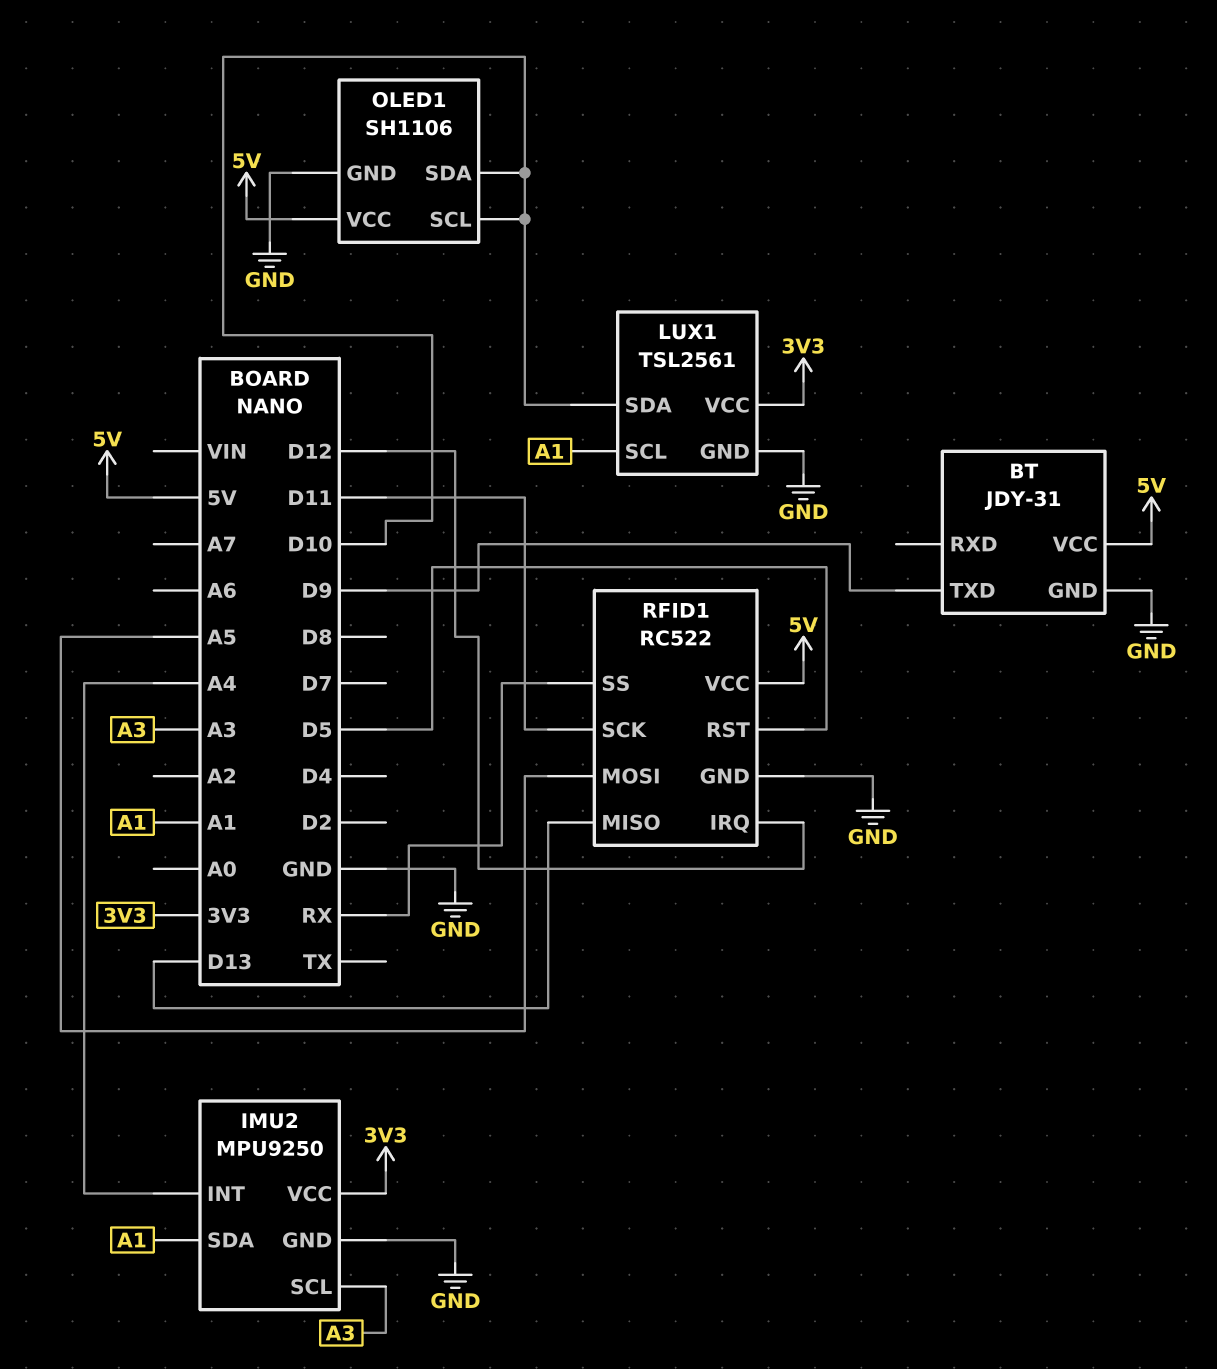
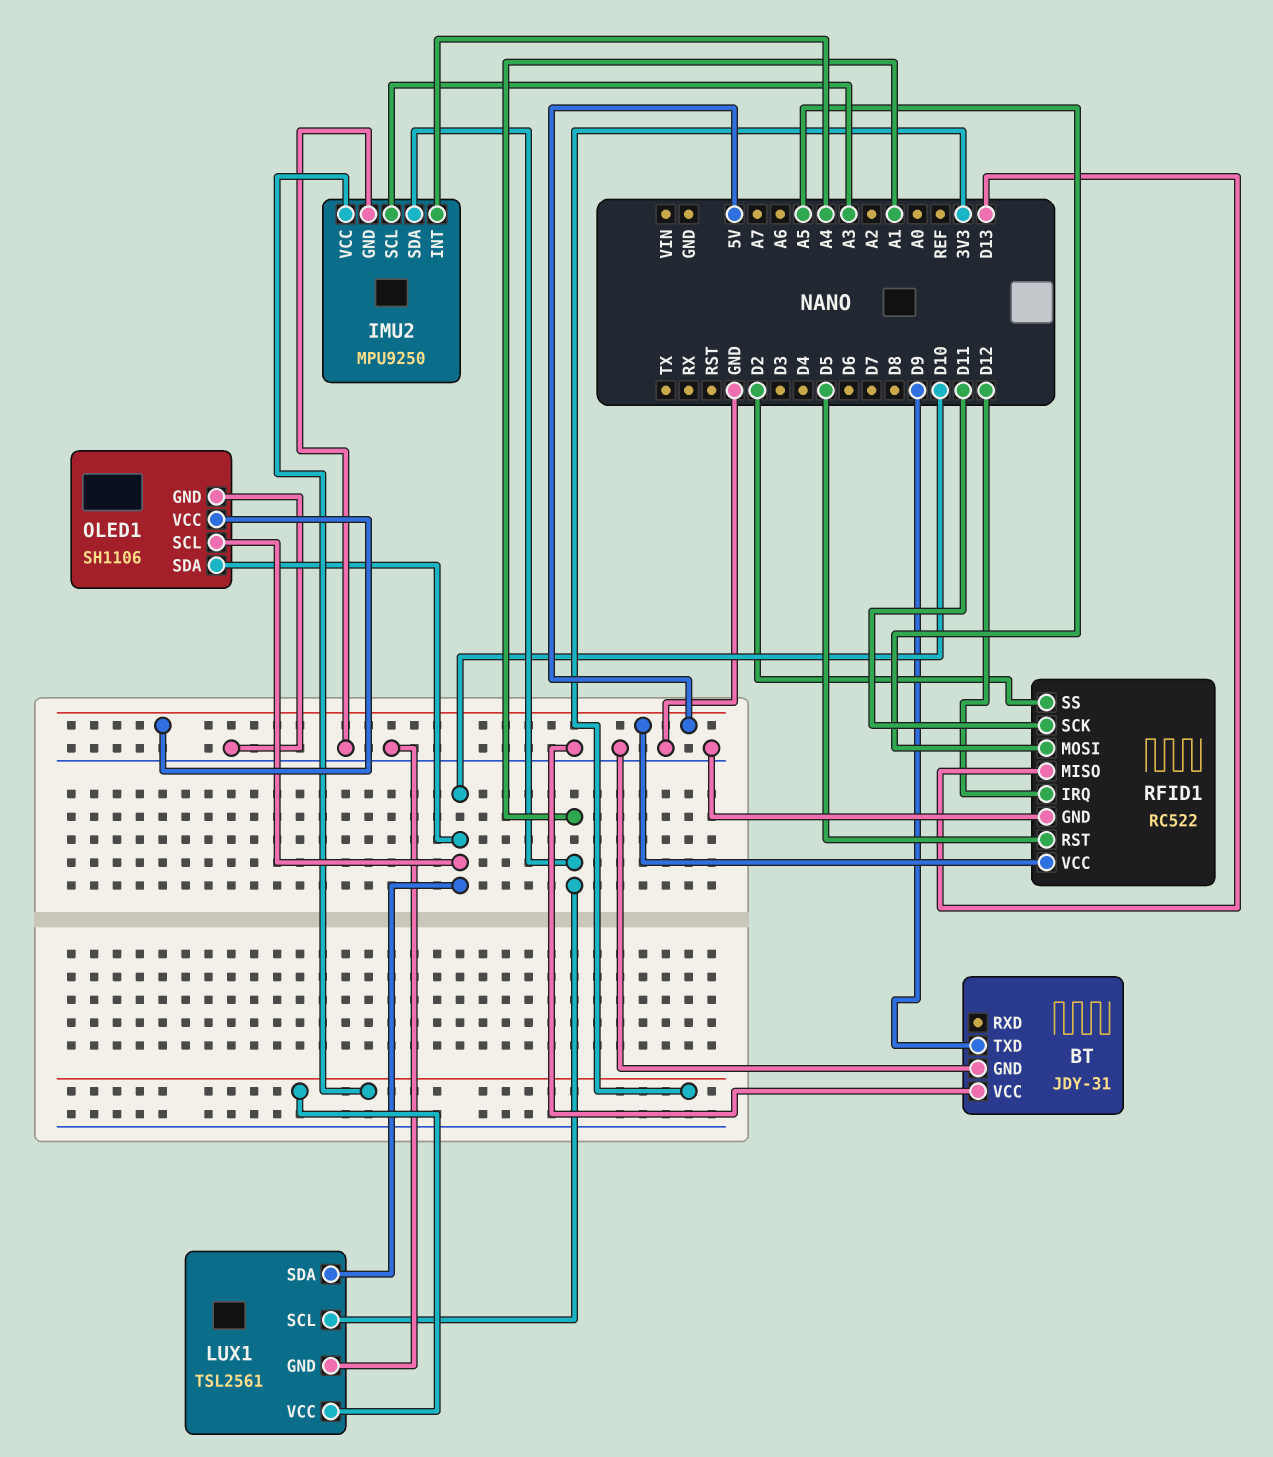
BT pin VCC: 5V -> GND
RFID1 pin SS: RX -> D2

